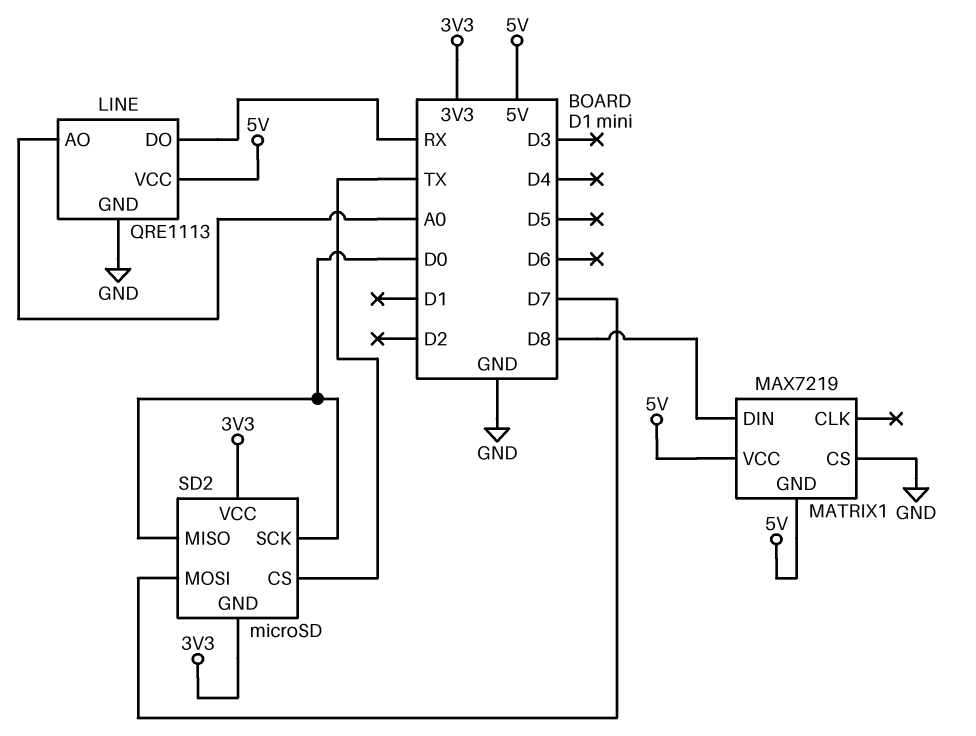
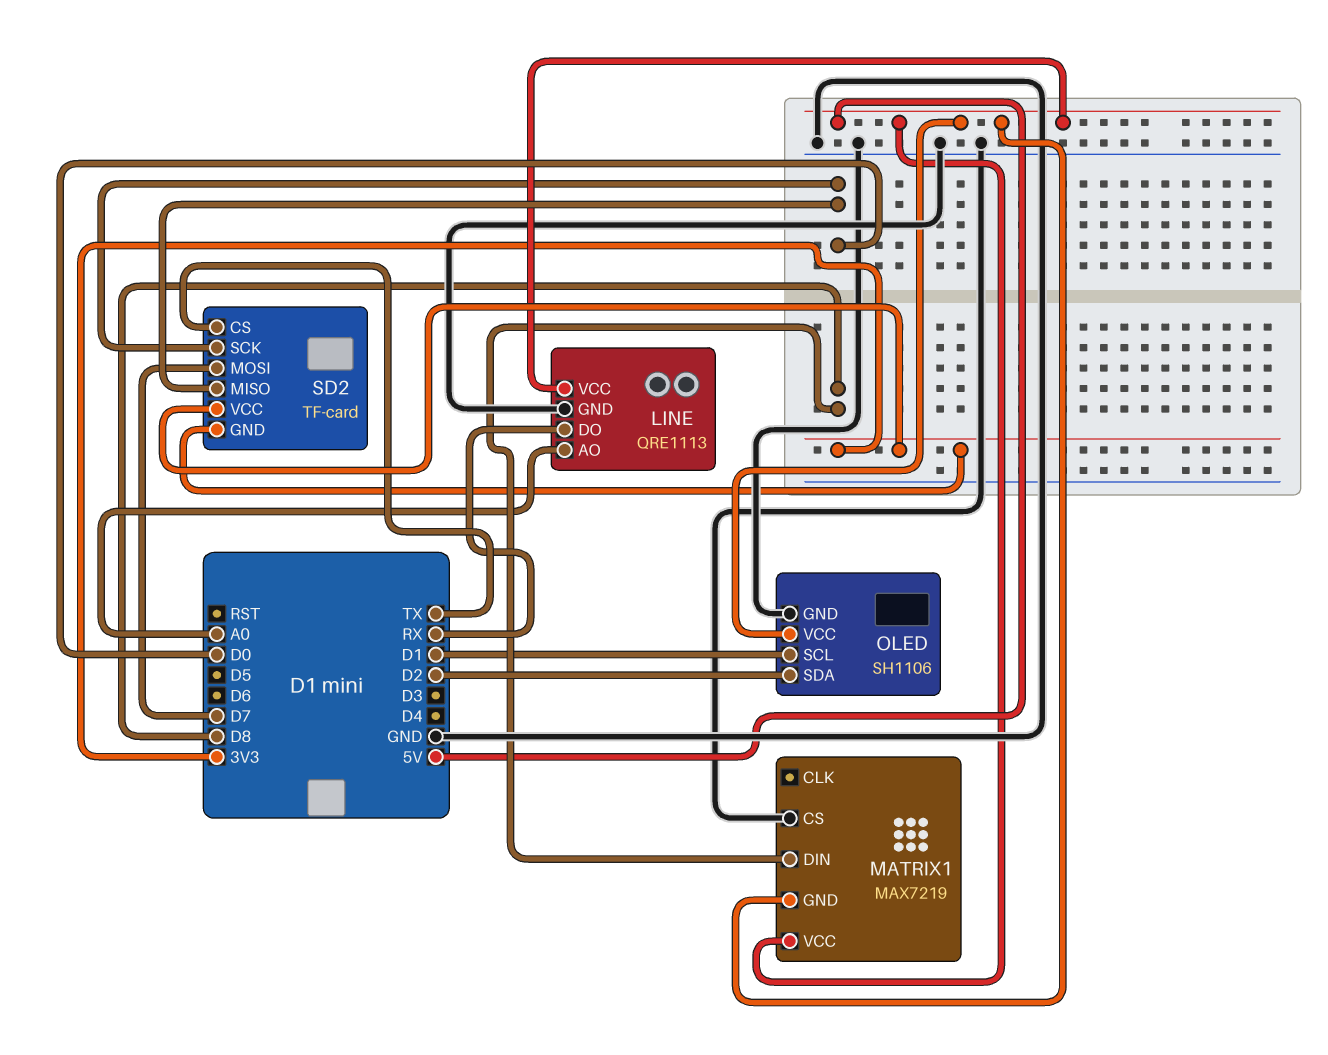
OLED: none -> SH1106
OLED pin GND: none -> GND
OLED pin SCL: none -> D1
OLED pin SDA: none -> D2
OLED pin VCC: none -> 5V
SD2: microSD -> TF-card

